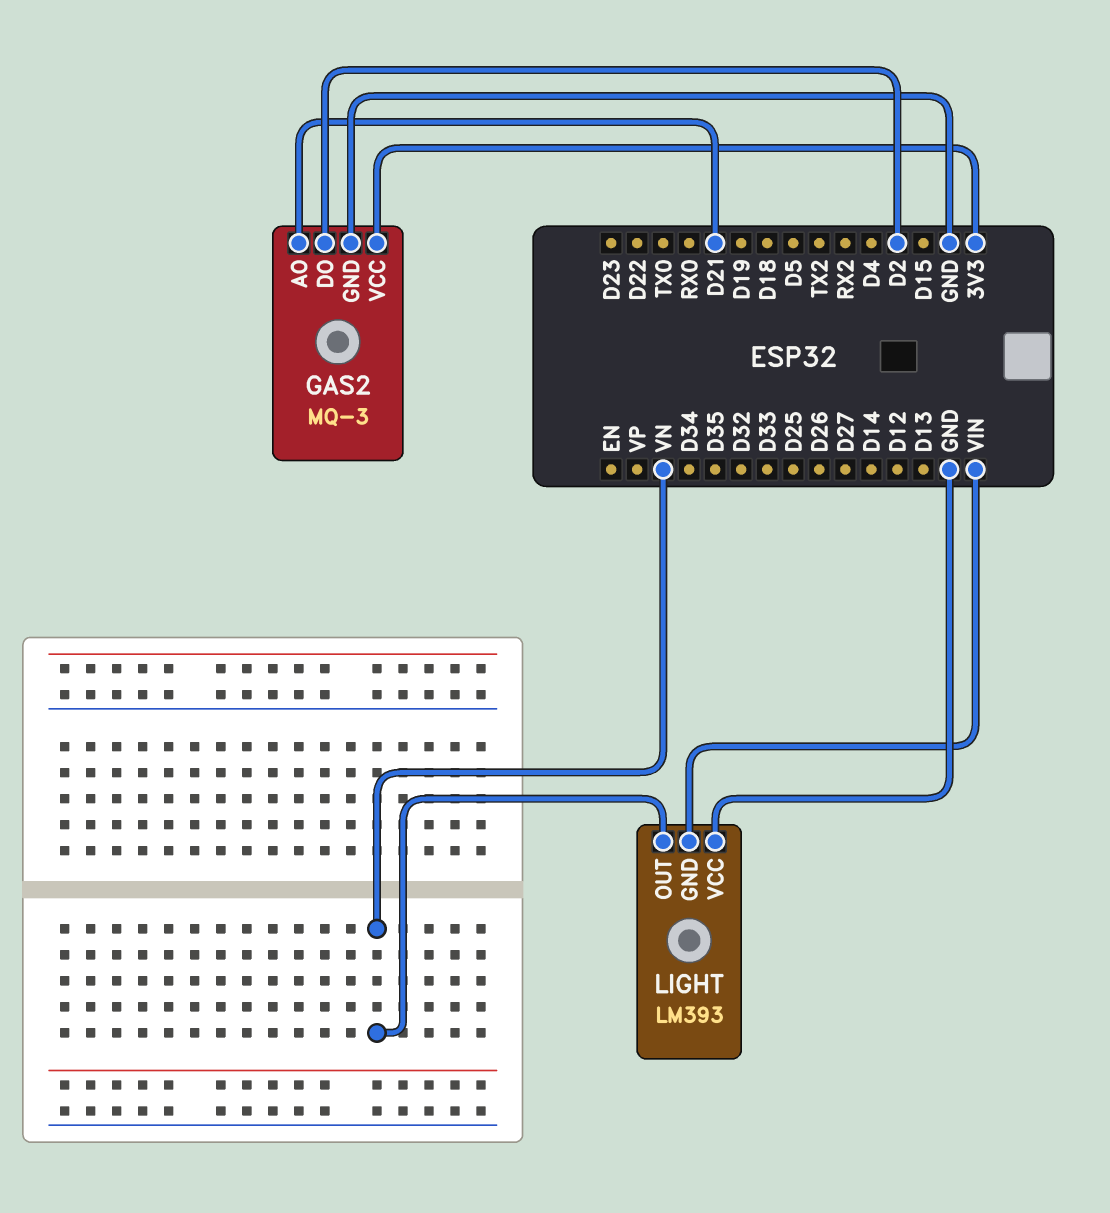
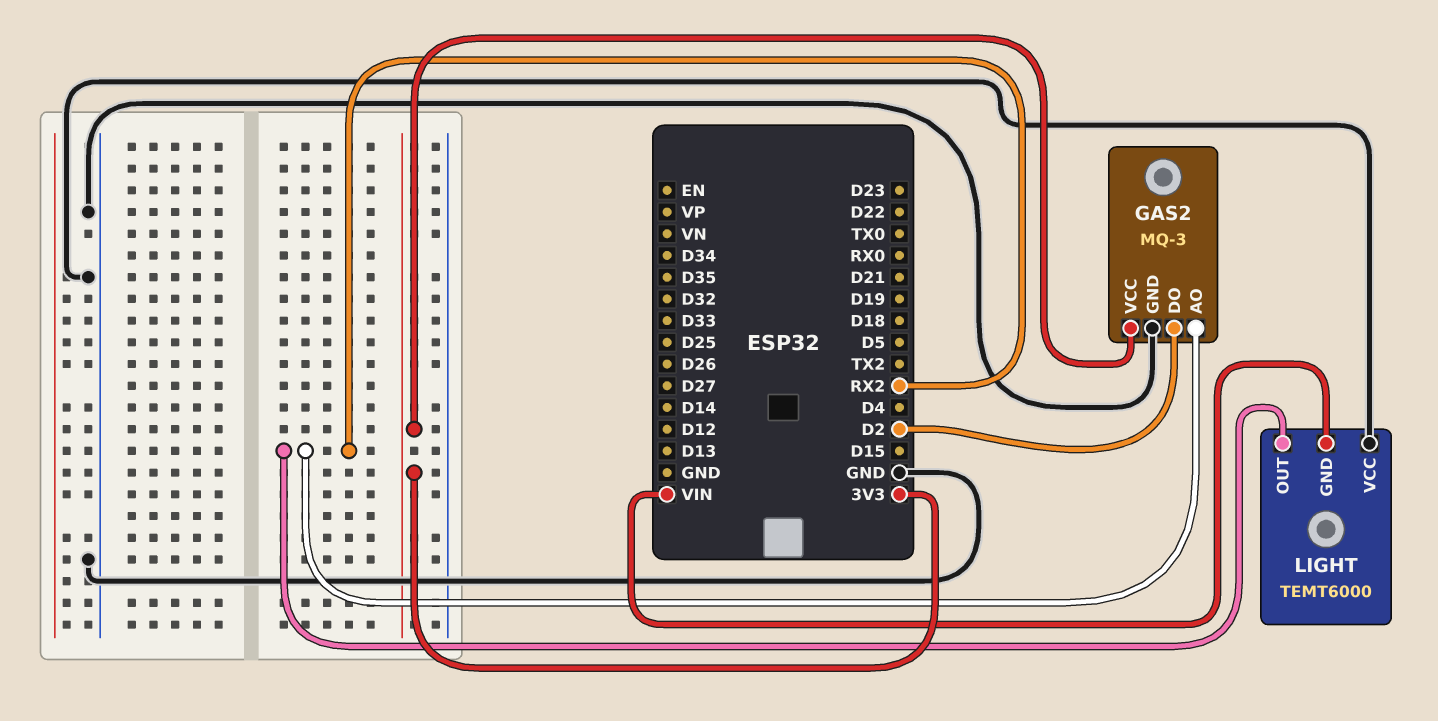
GAS2 pin AO: D21 -> RX2
LIGHT: LM393 -> TEMT6000
LIGHT pin OUT: VN -> RX2

